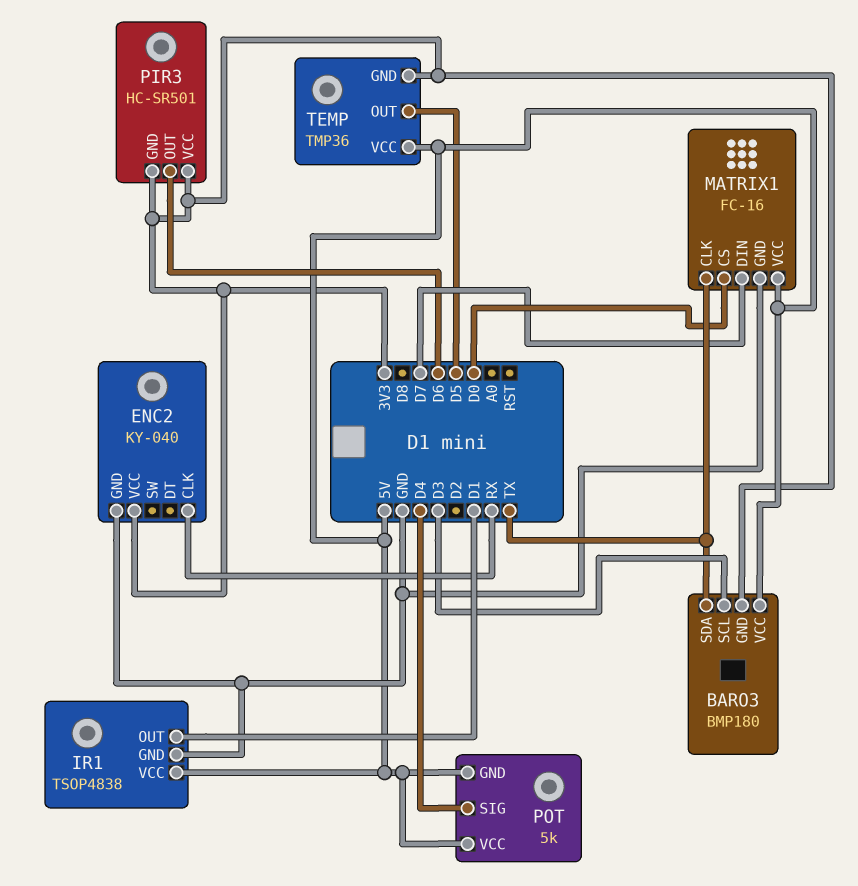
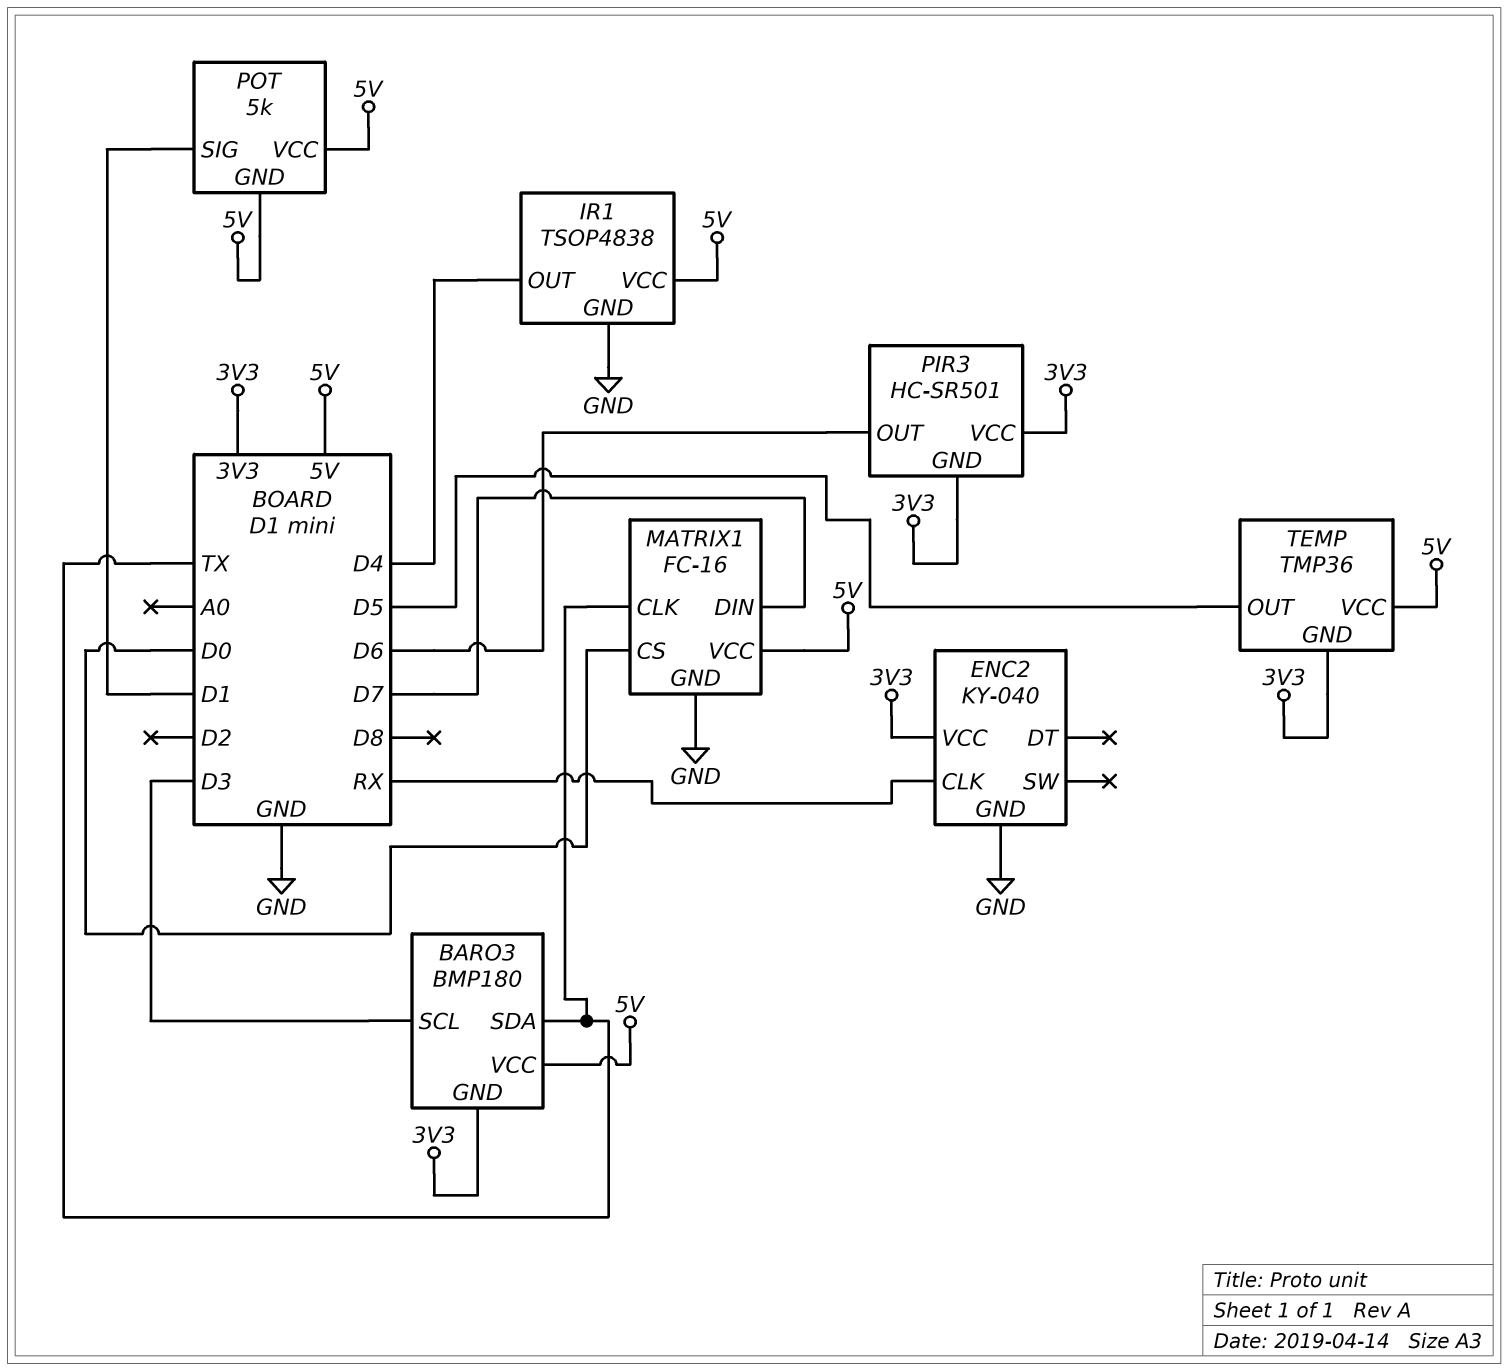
IR1 pin OUT: D1 -> D4
POT pin SIG: D4 -> D1

